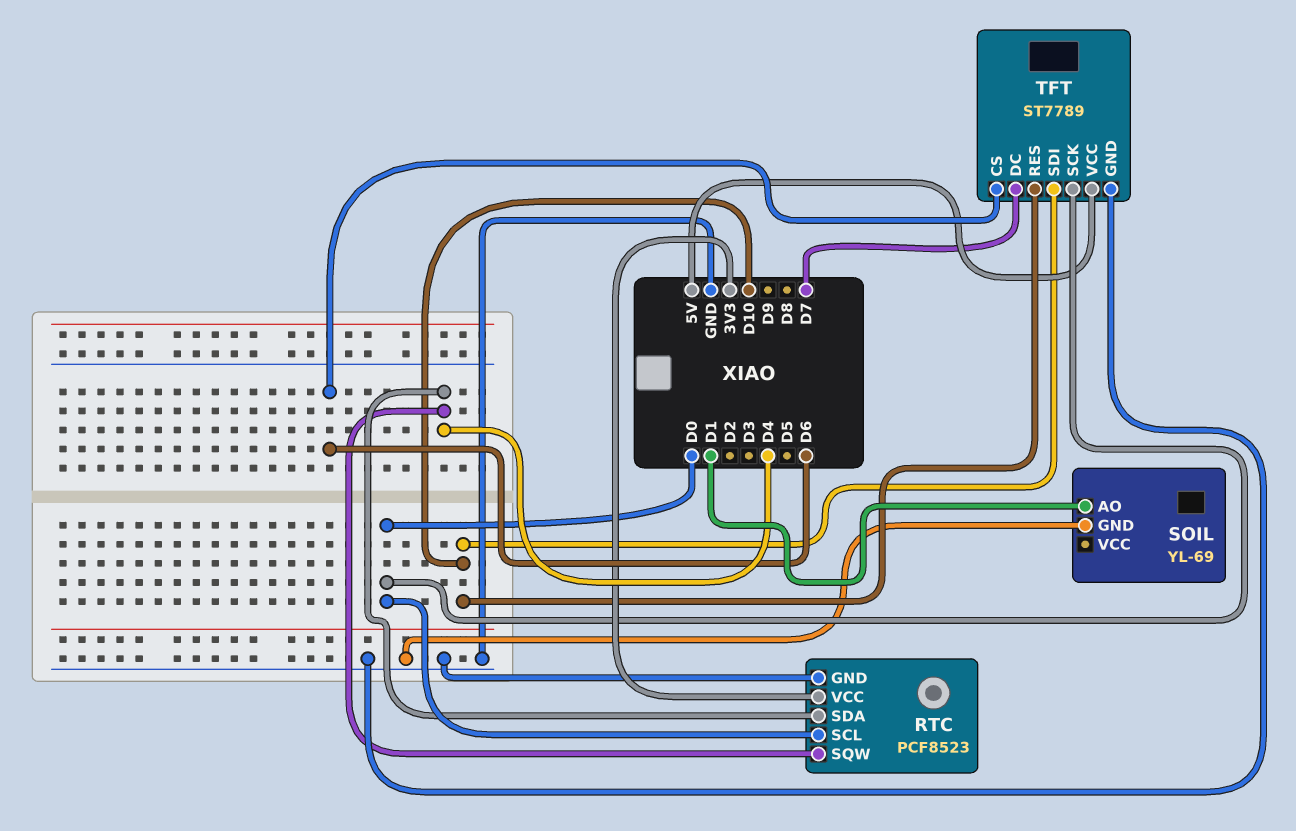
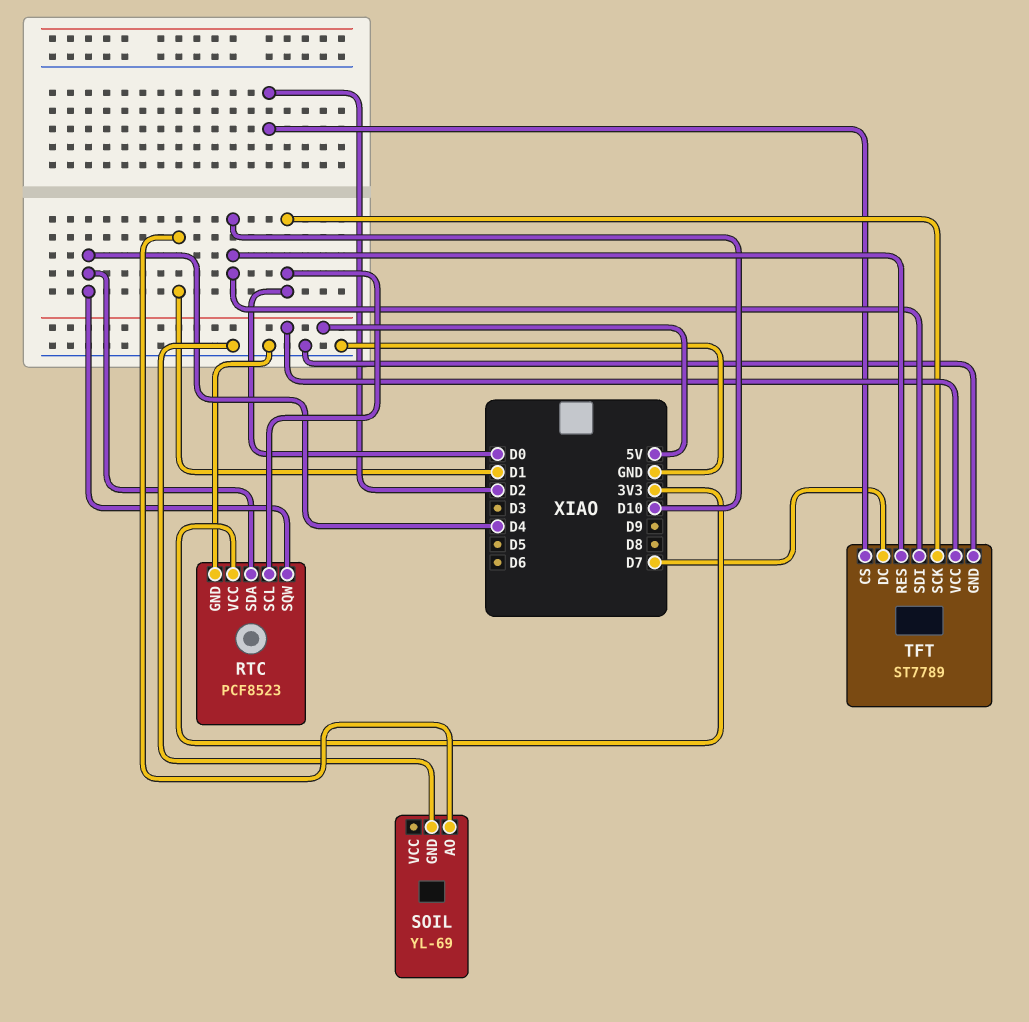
TFT pin CS: D6 -> D2

